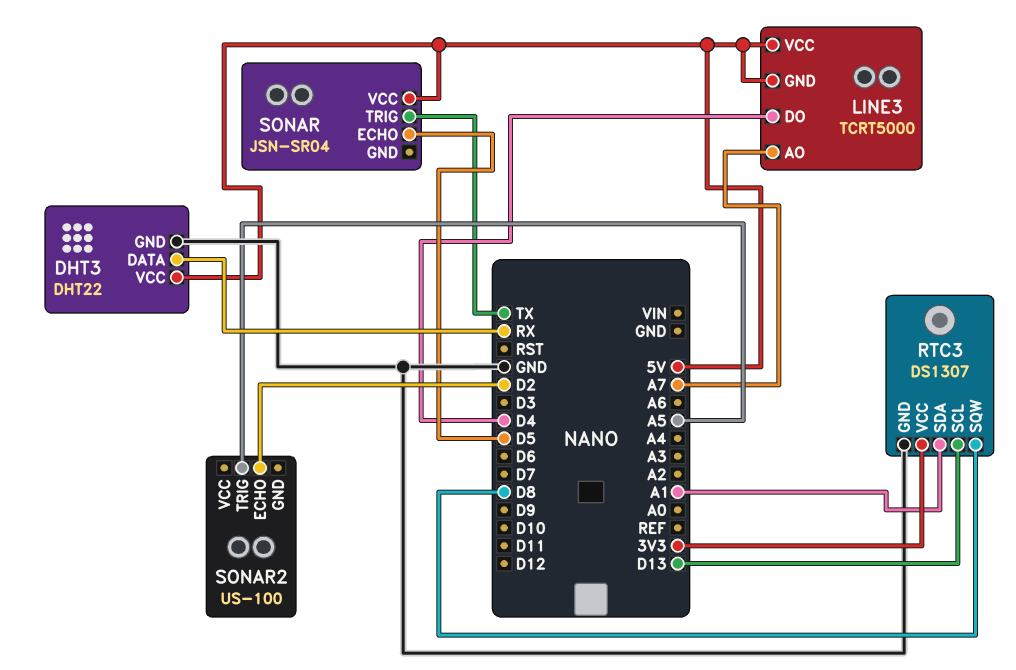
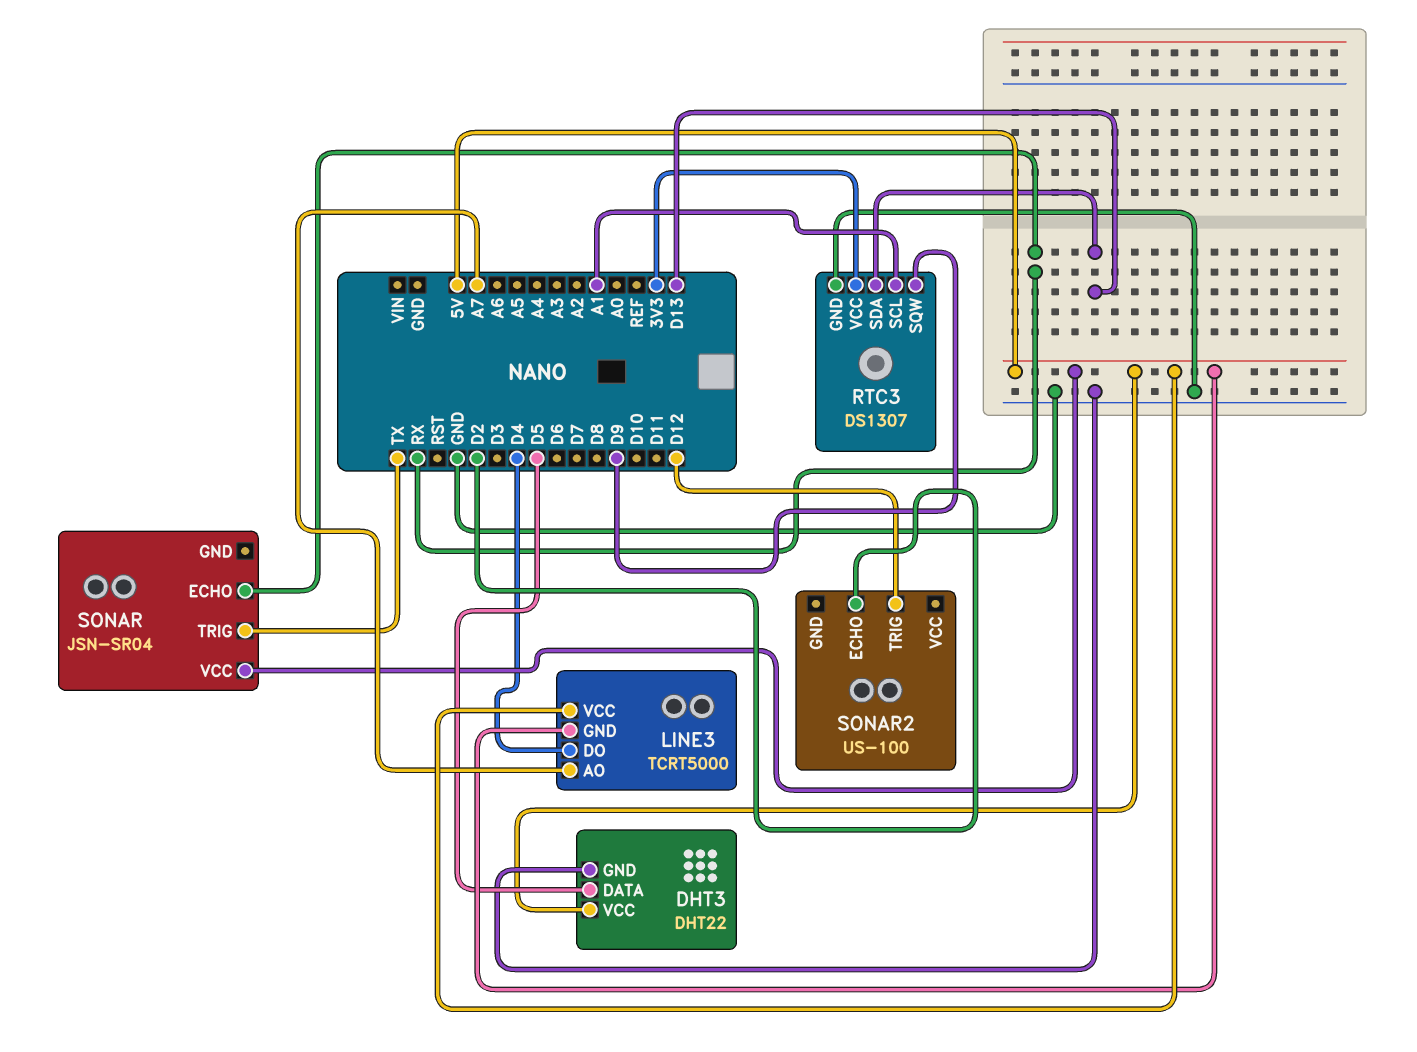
DHT3 pin DATA: RX -> D5
RTC3 pin SCL: D13 -> A1
RTC3 pin SDA: A1 -> D13
RTC3 pin SQW: D8 -> D9
SONAR pin ECHO: D5 -> RX
SONAR2 pin TRIG: A5 -> D12

